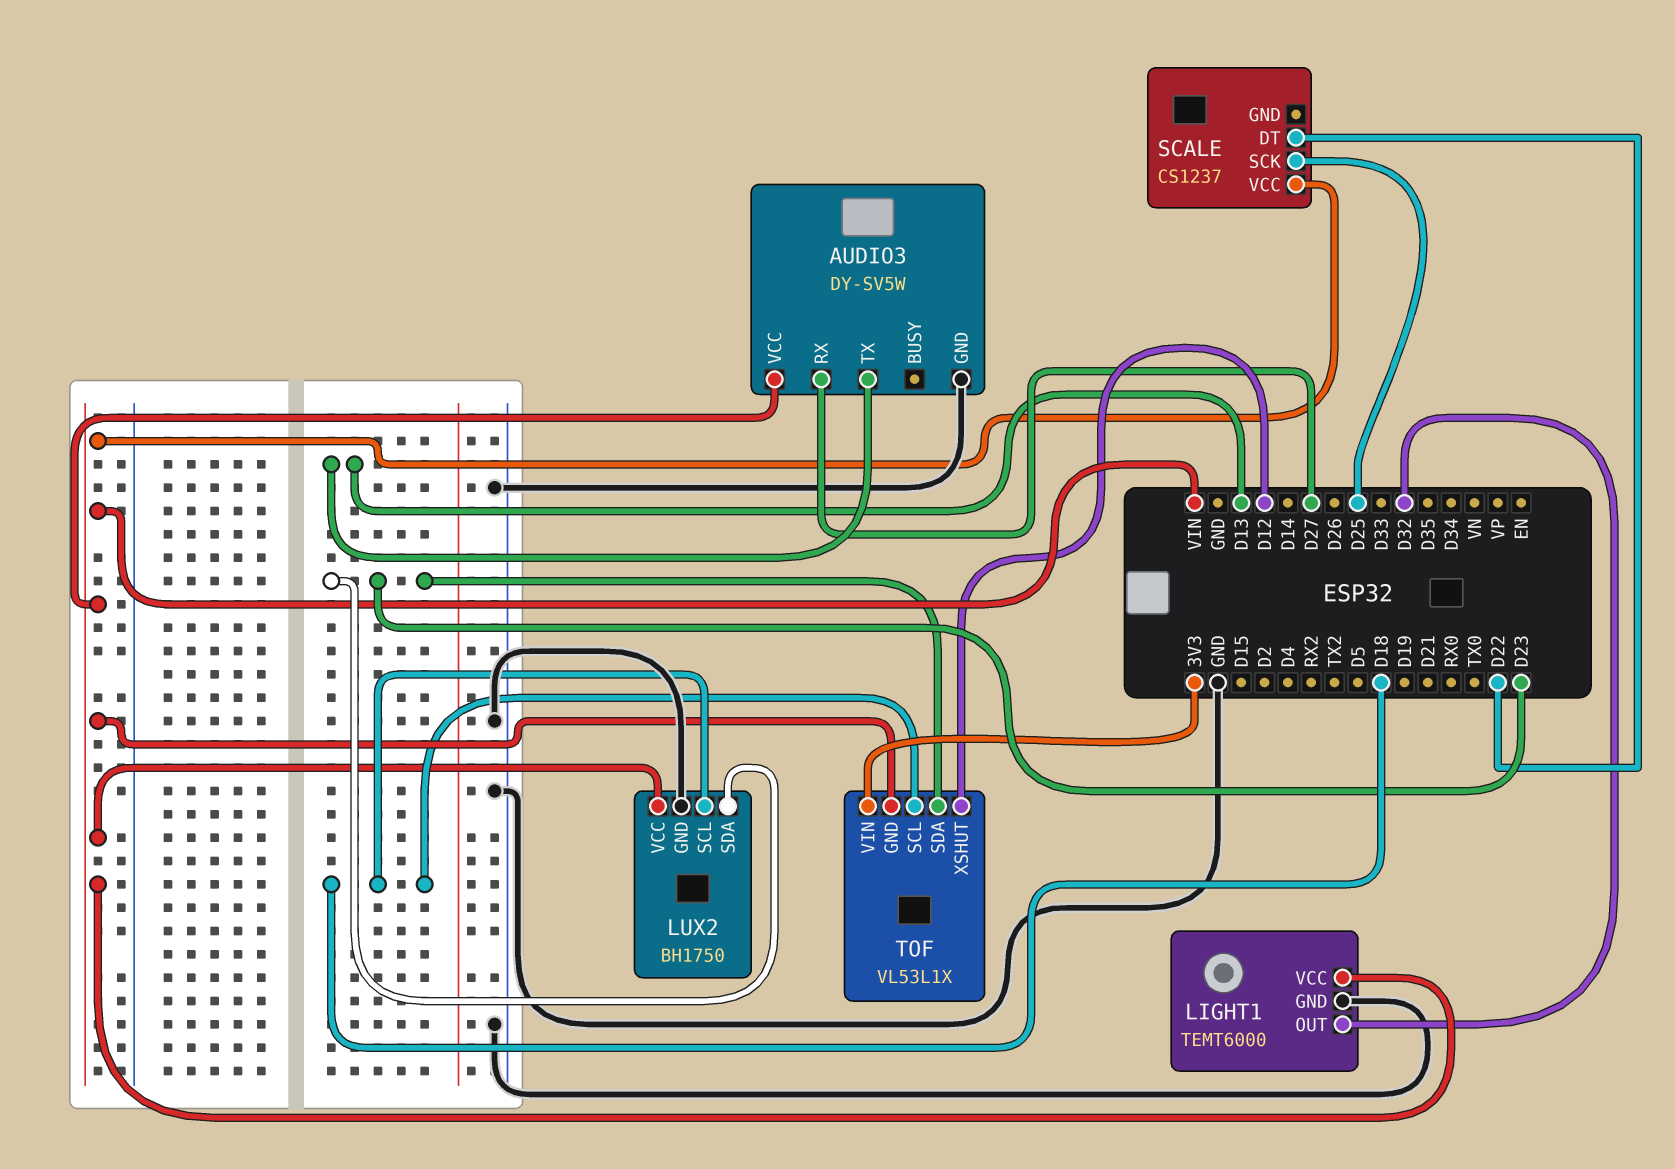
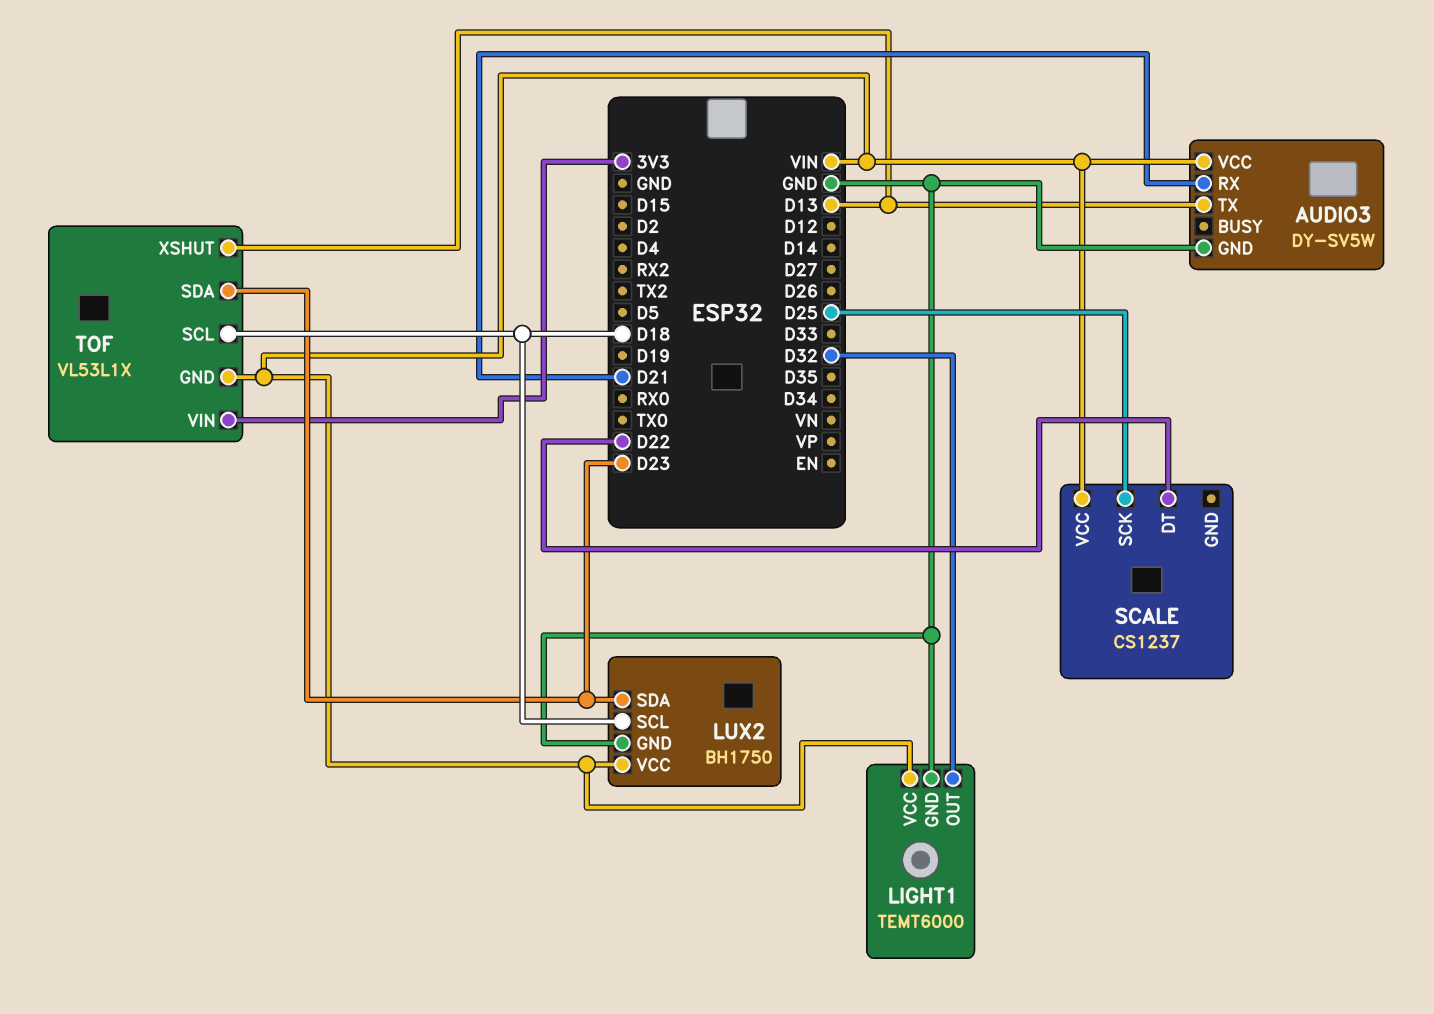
AUDIO3 pin RX: D27 -> D21
TOF pin XSHUT: D12 -> D13

